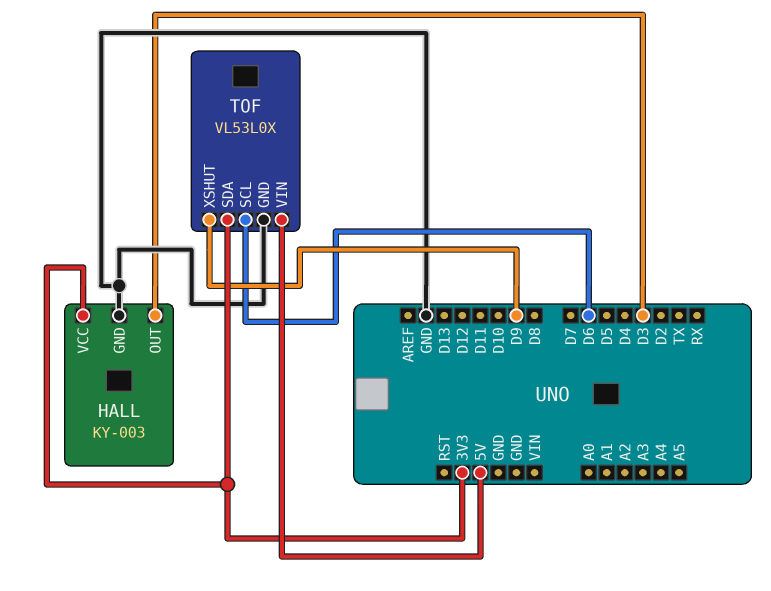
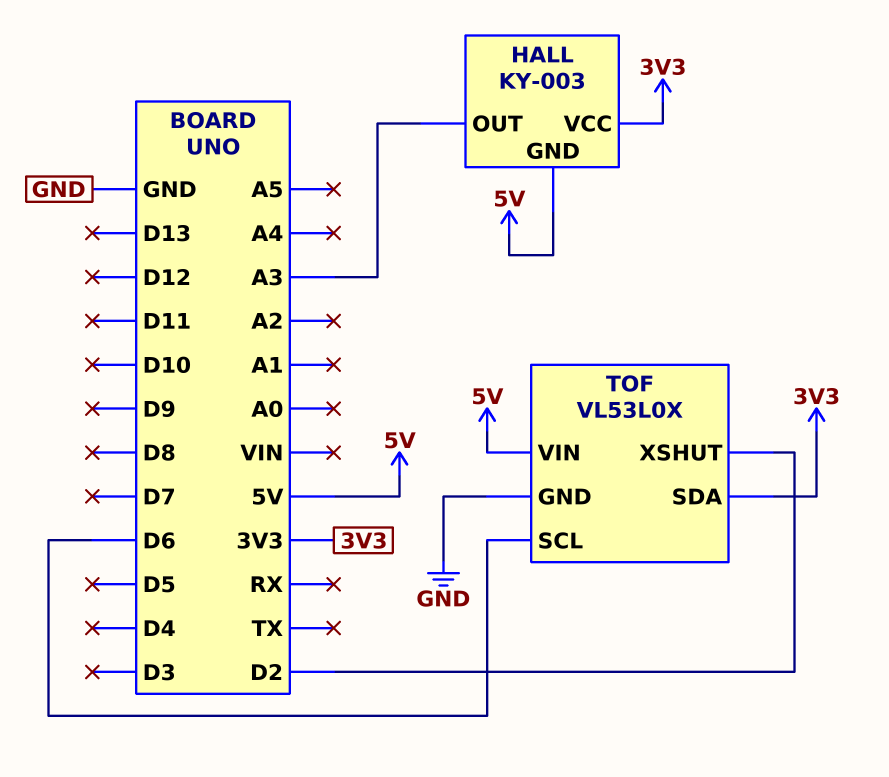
HALL pin GND: GND -> 5V
HALL pin OUT: D3 -> A3
TOF pin XSHUT: D9 -> D2

